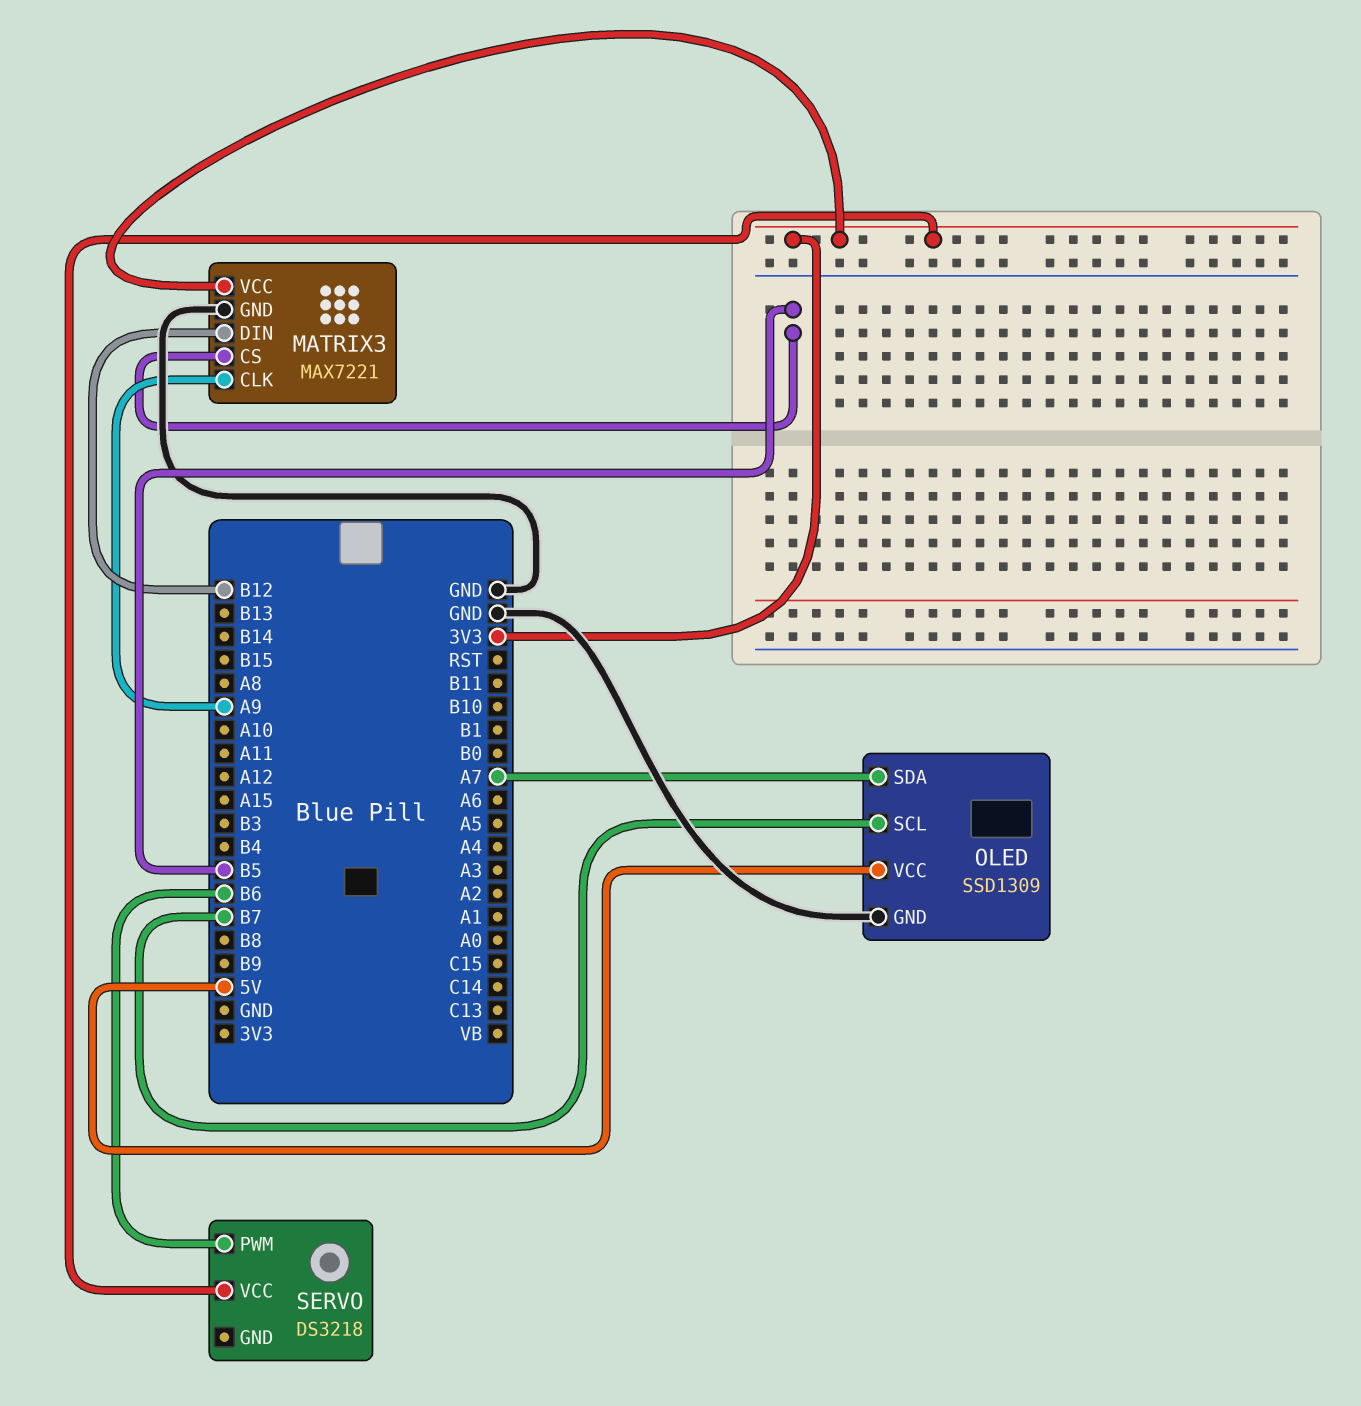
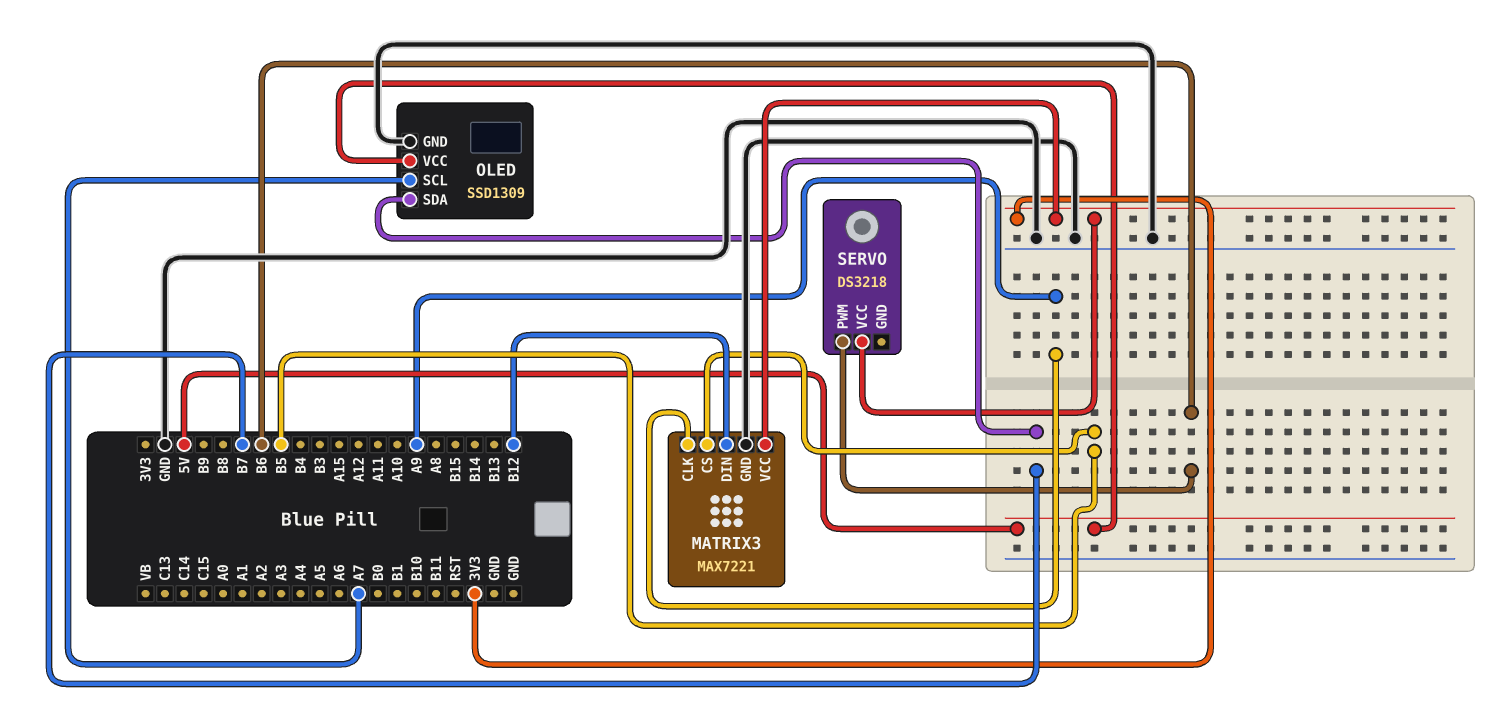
OLED pin SCL: B7 -> A7
OLED pin SDA: A7 -> B7

